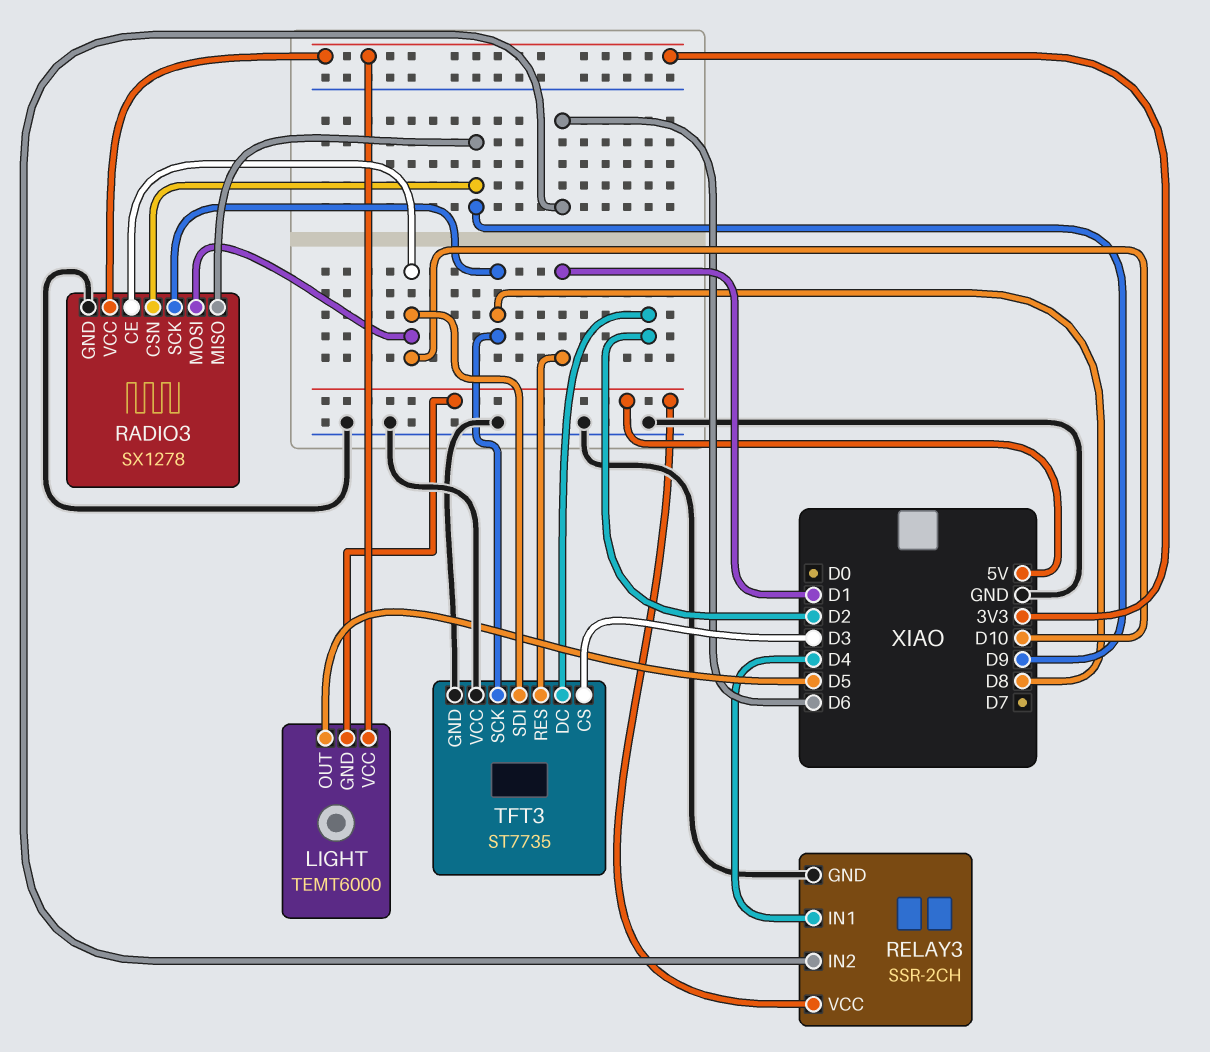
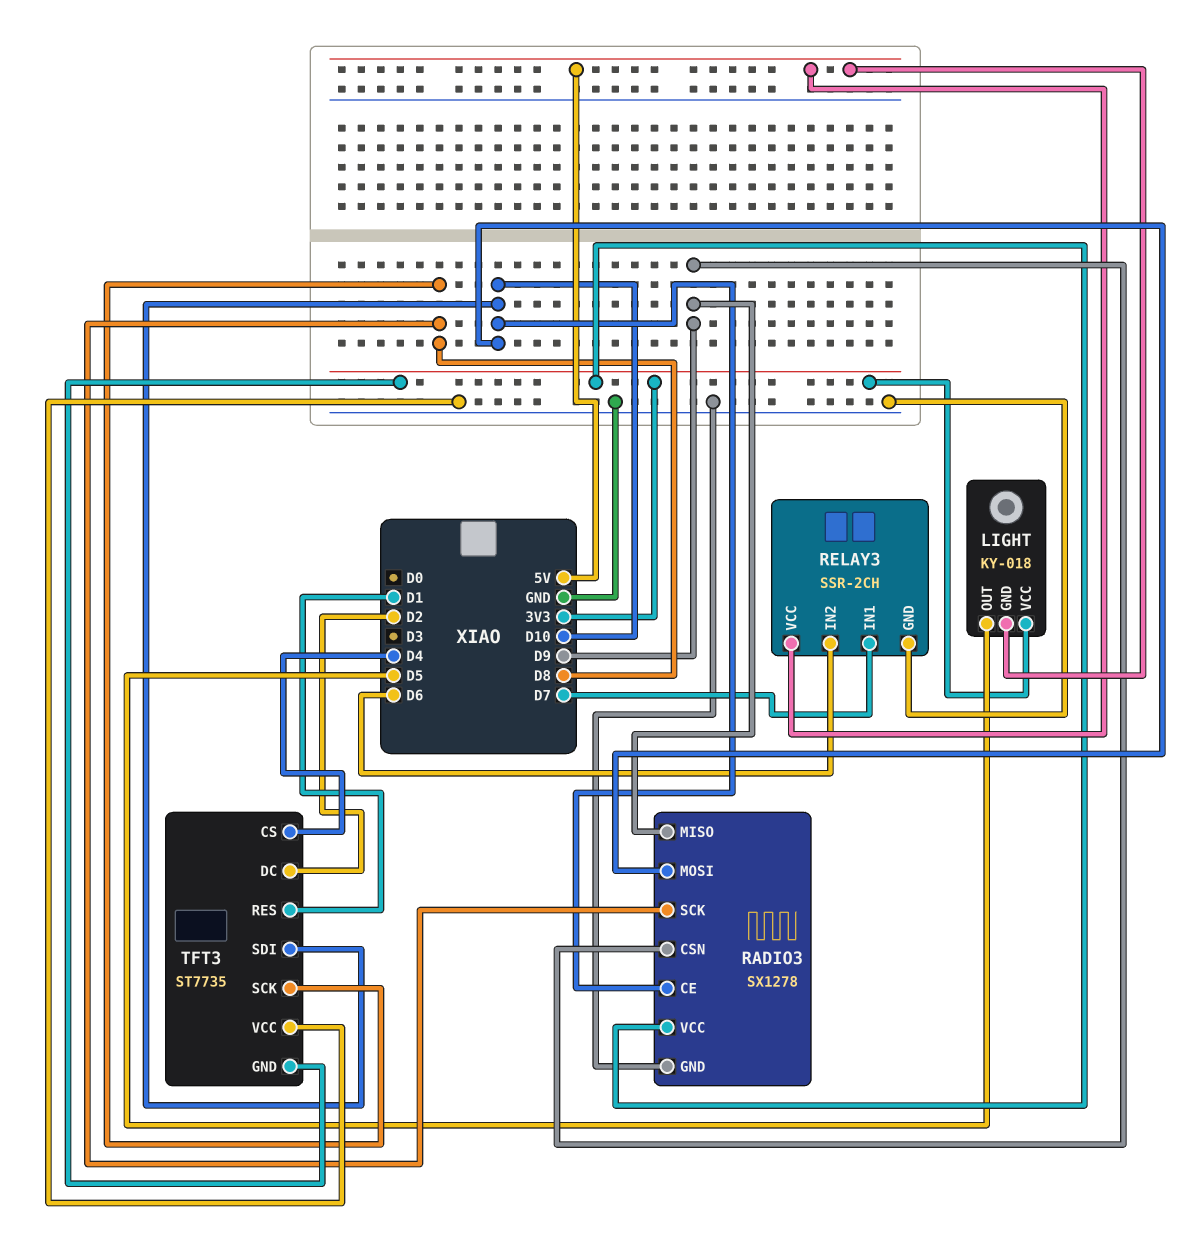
LIGHT: TEMT6000 -> KY-018
RELAY3 pin IN1: D4 -> D7
TFT3 pin CS: D3 -> D4
TFT3 pin GND: GND -> 3V3

